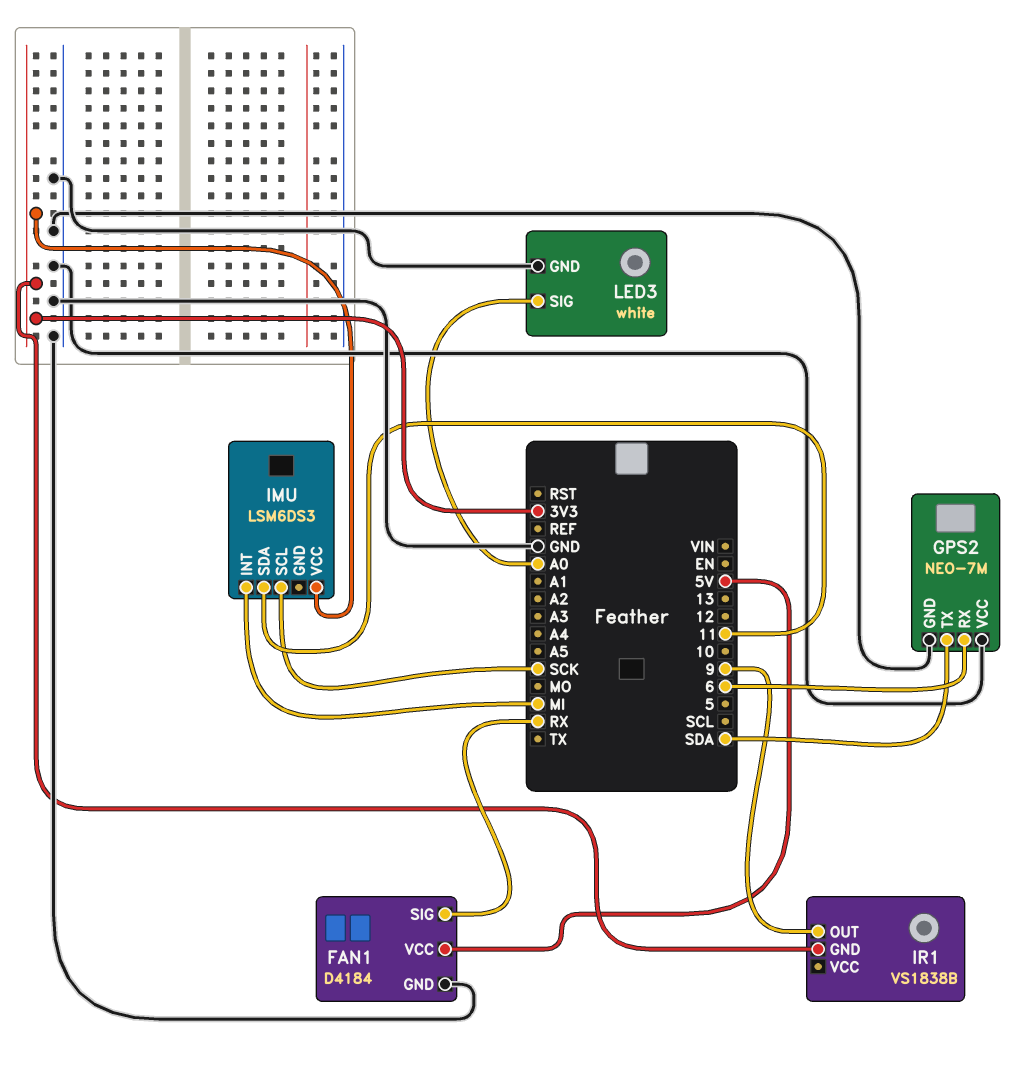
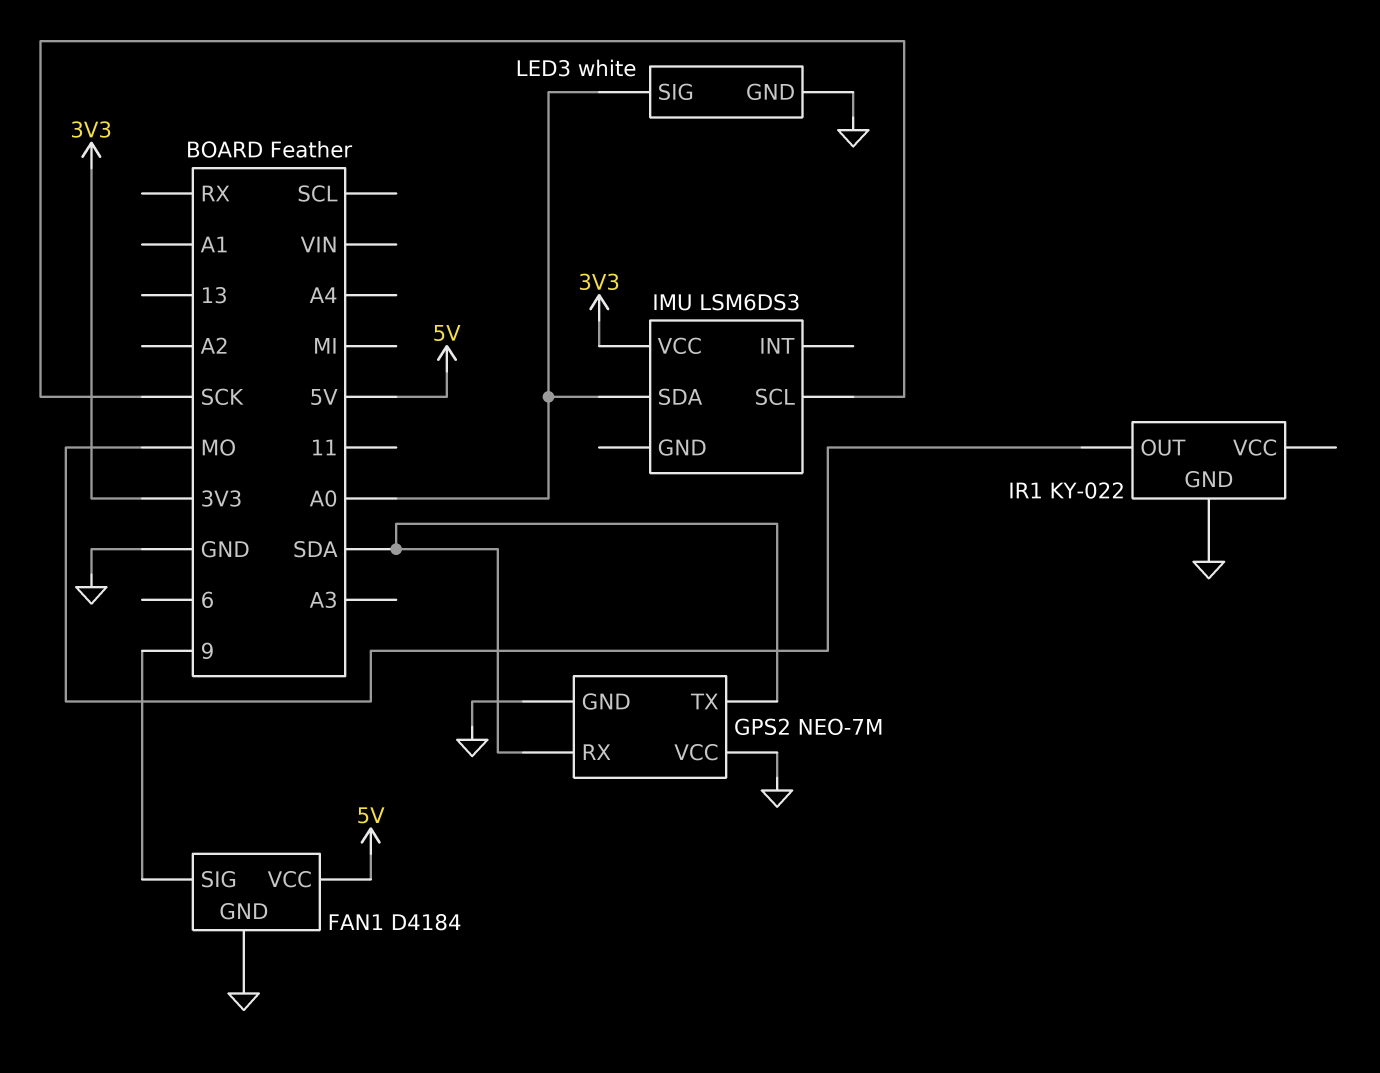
FAN1 pin SIG: RX -> 9
GPS2 pin RX: 6 -> SDA
IMU pin INT: MI -> none
IMU pin SDA: 11 -> A0
IR1: VS1838B -> KY-022
IR1 pin GND: 3V3 -> GND
IR1 pin OUT: 9 -> MO

